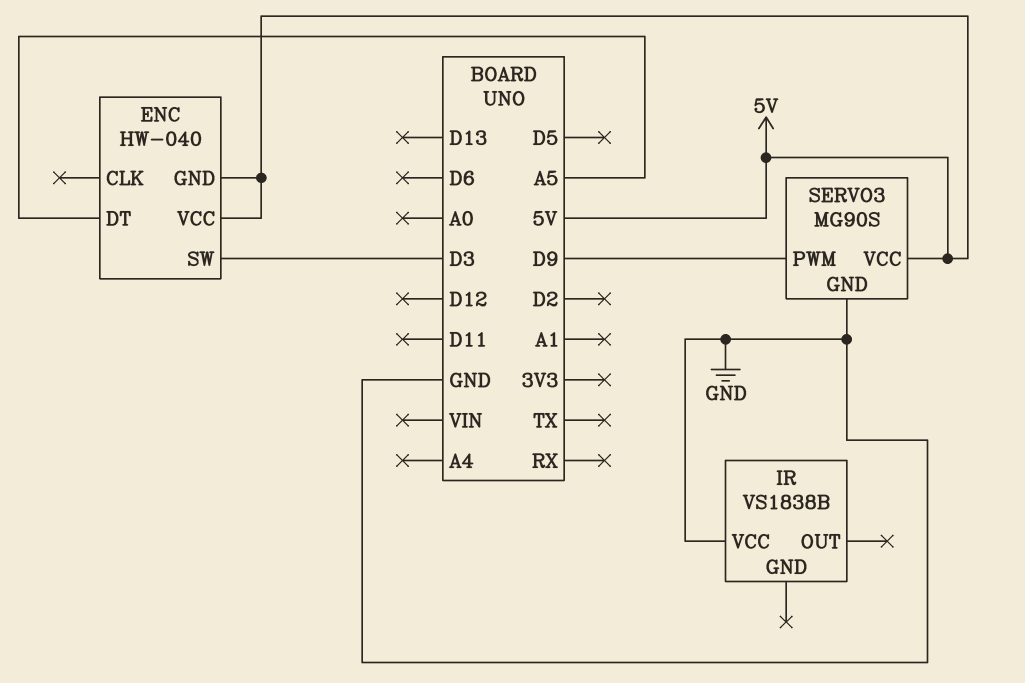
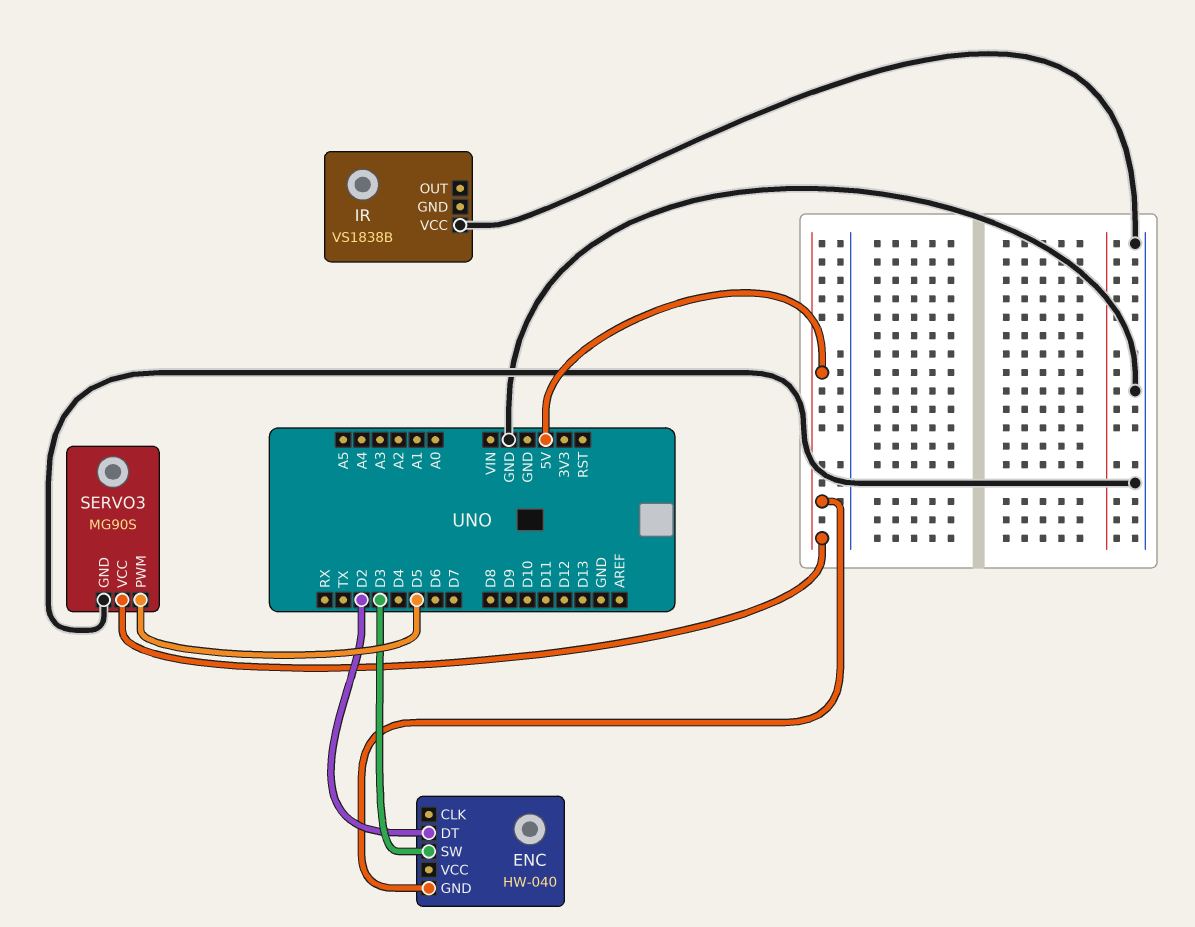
ENC pin DT: A5 -> D2
ENC pin VCC: 5V -> none
SERVO3 pin PWM: D9 -> D5

